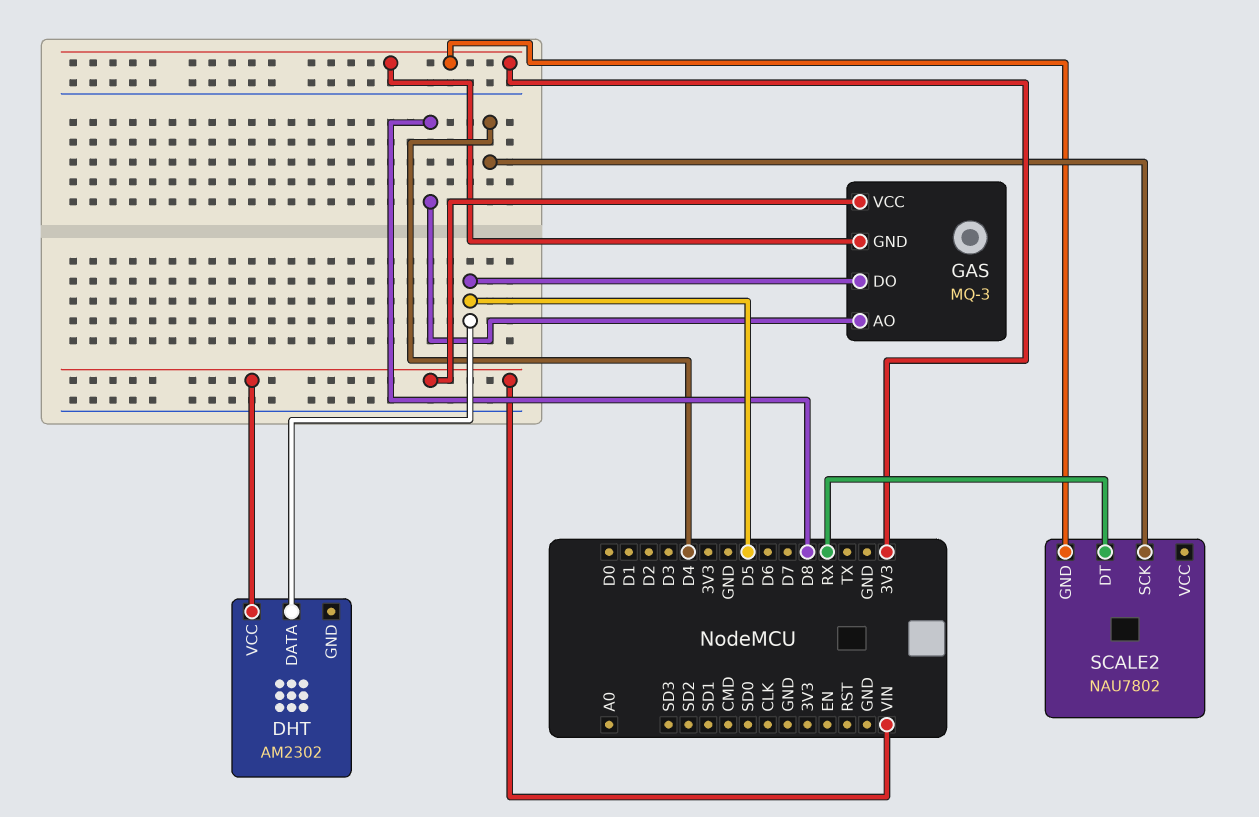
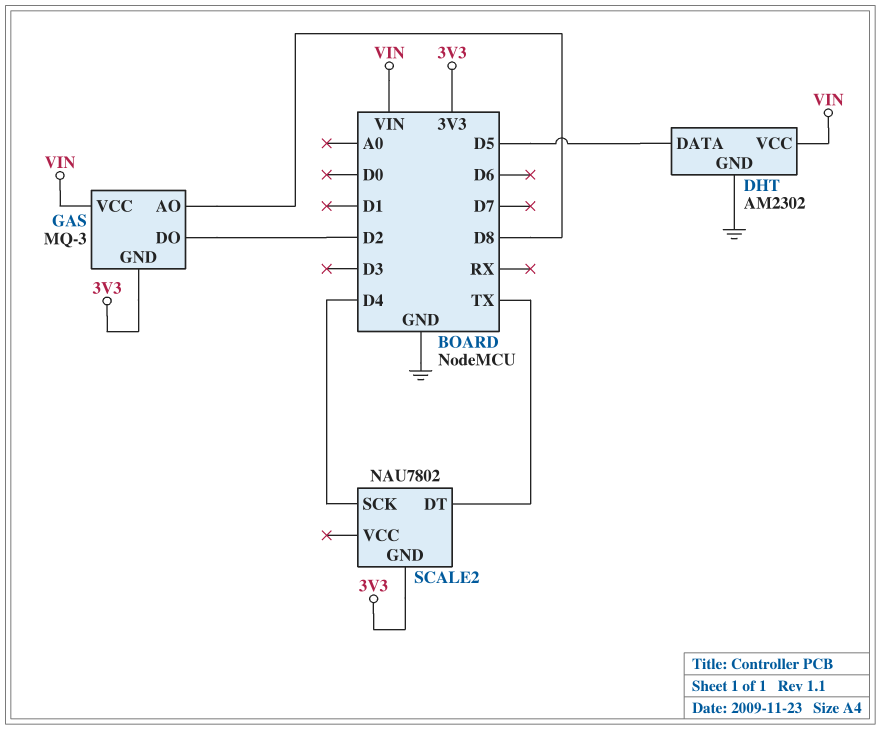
DHT pin GND: none -> GND
GAS pin DO: D5 -> D2
SCALE2 pin DT: RX -> TX

